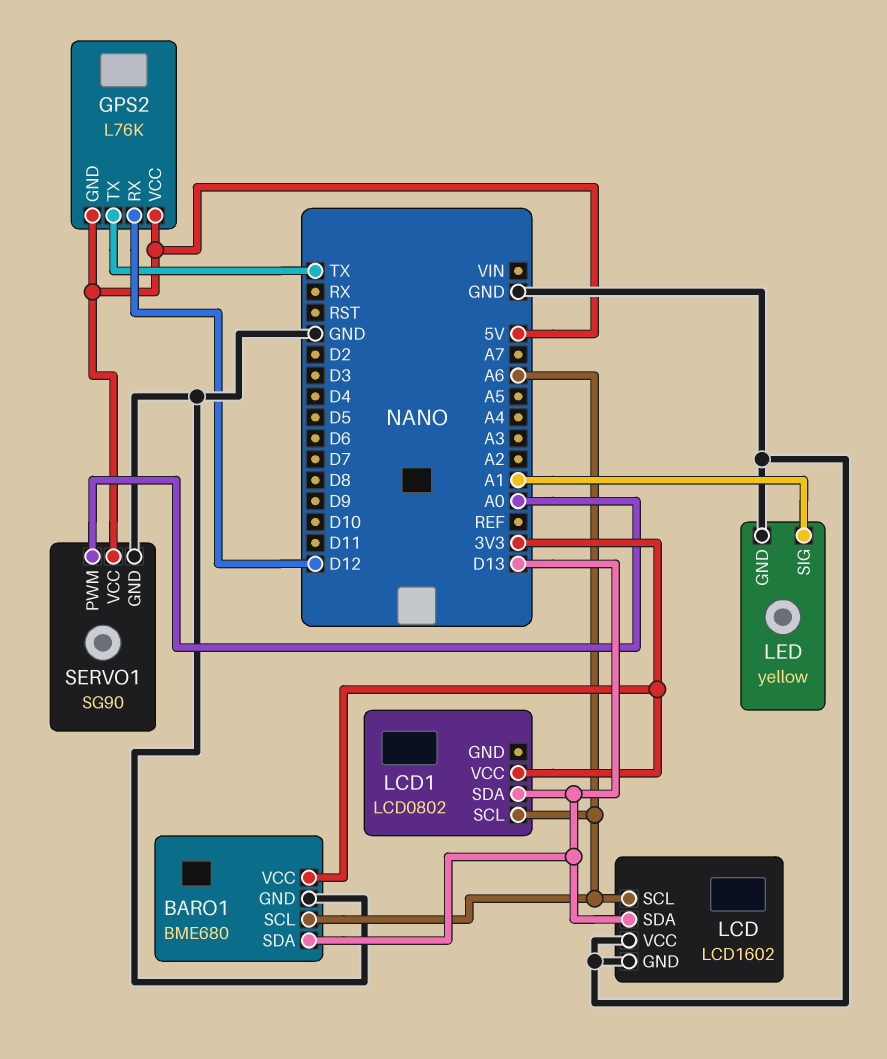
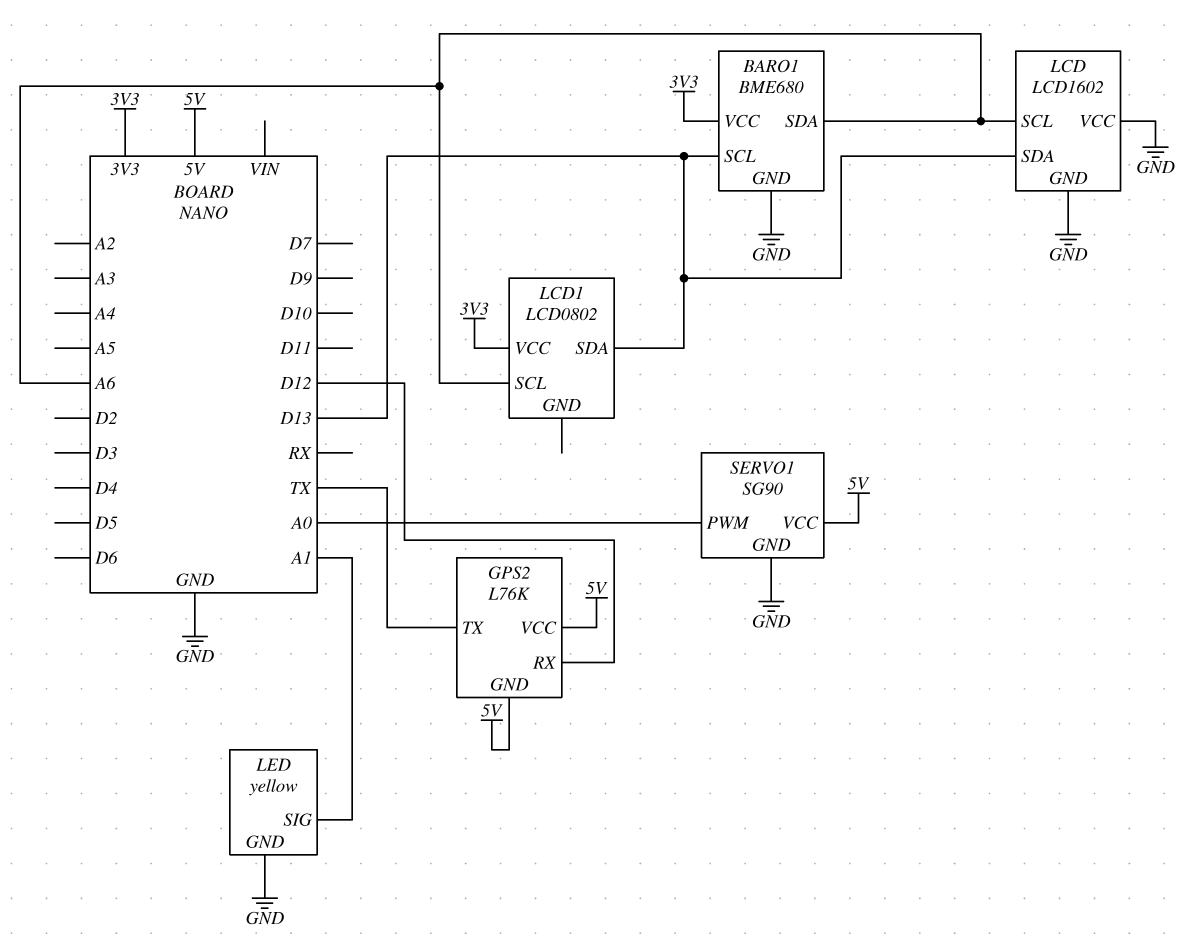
BARO1 pin SCL: A6 -> D13
BARO1 pin SDA: D13 -> A6

